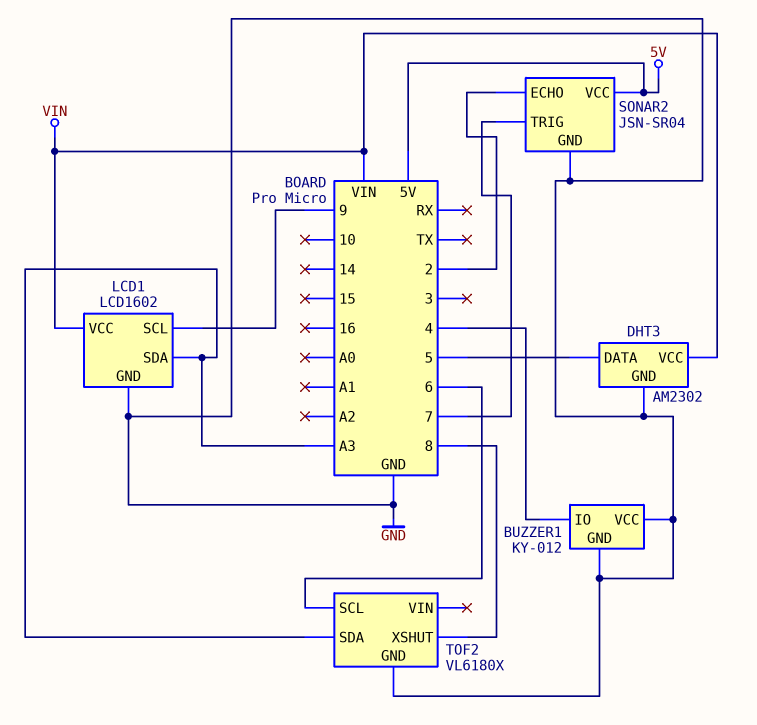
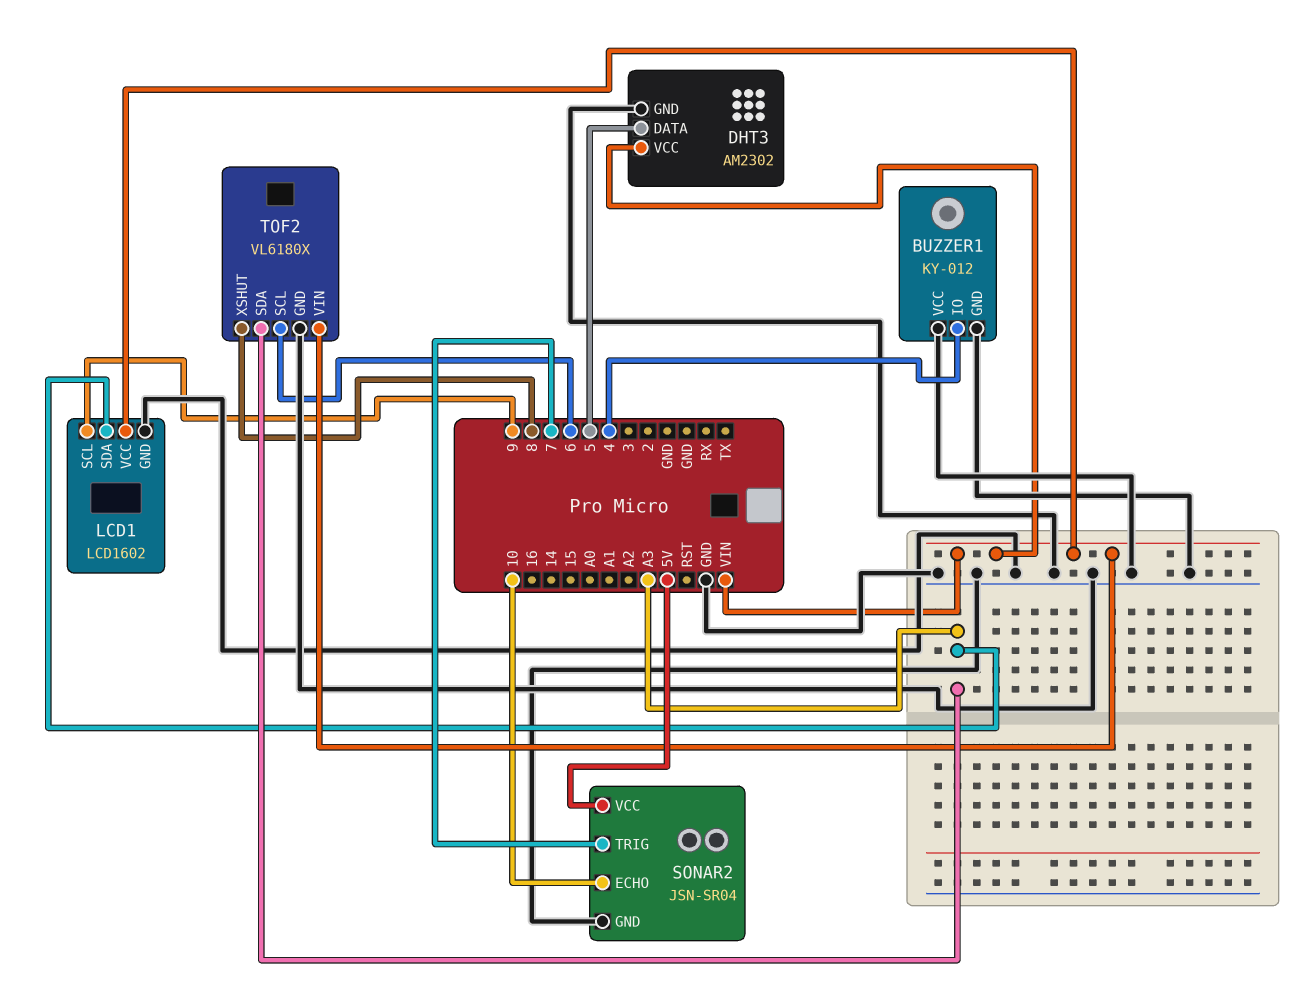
SONAR2 pin ECHO: 2 -> 10
TOF2 pin VIN: none -> VIN

